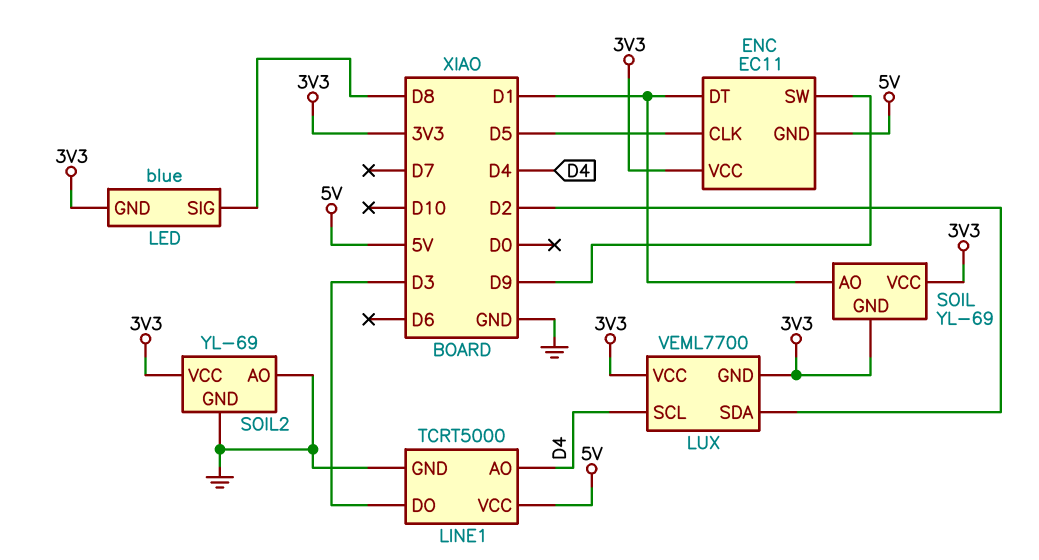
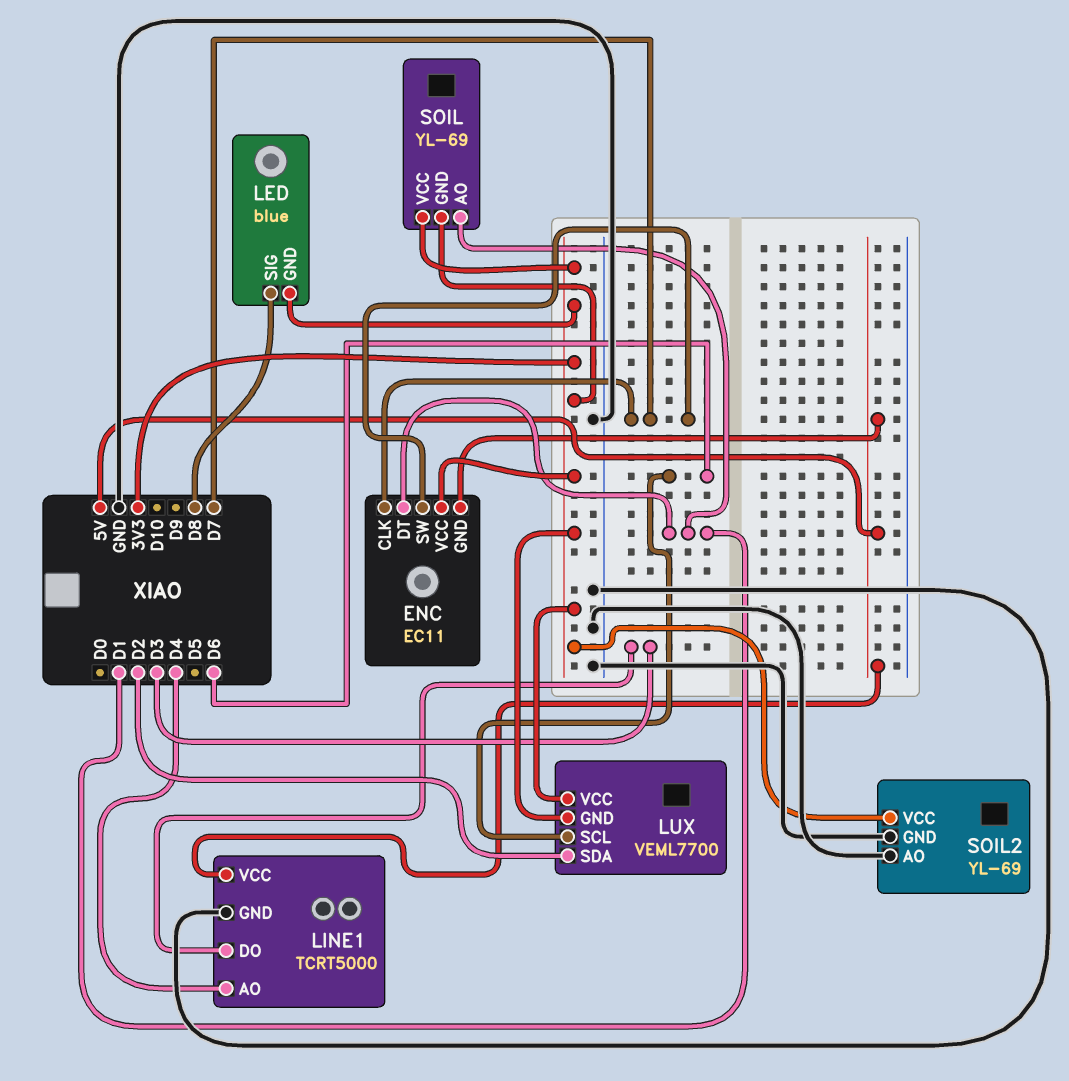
ENC pin CLK: D5 -> D7
ENC pin SW: D9 -> D7
LUX pin SCL: D4 -> D6

